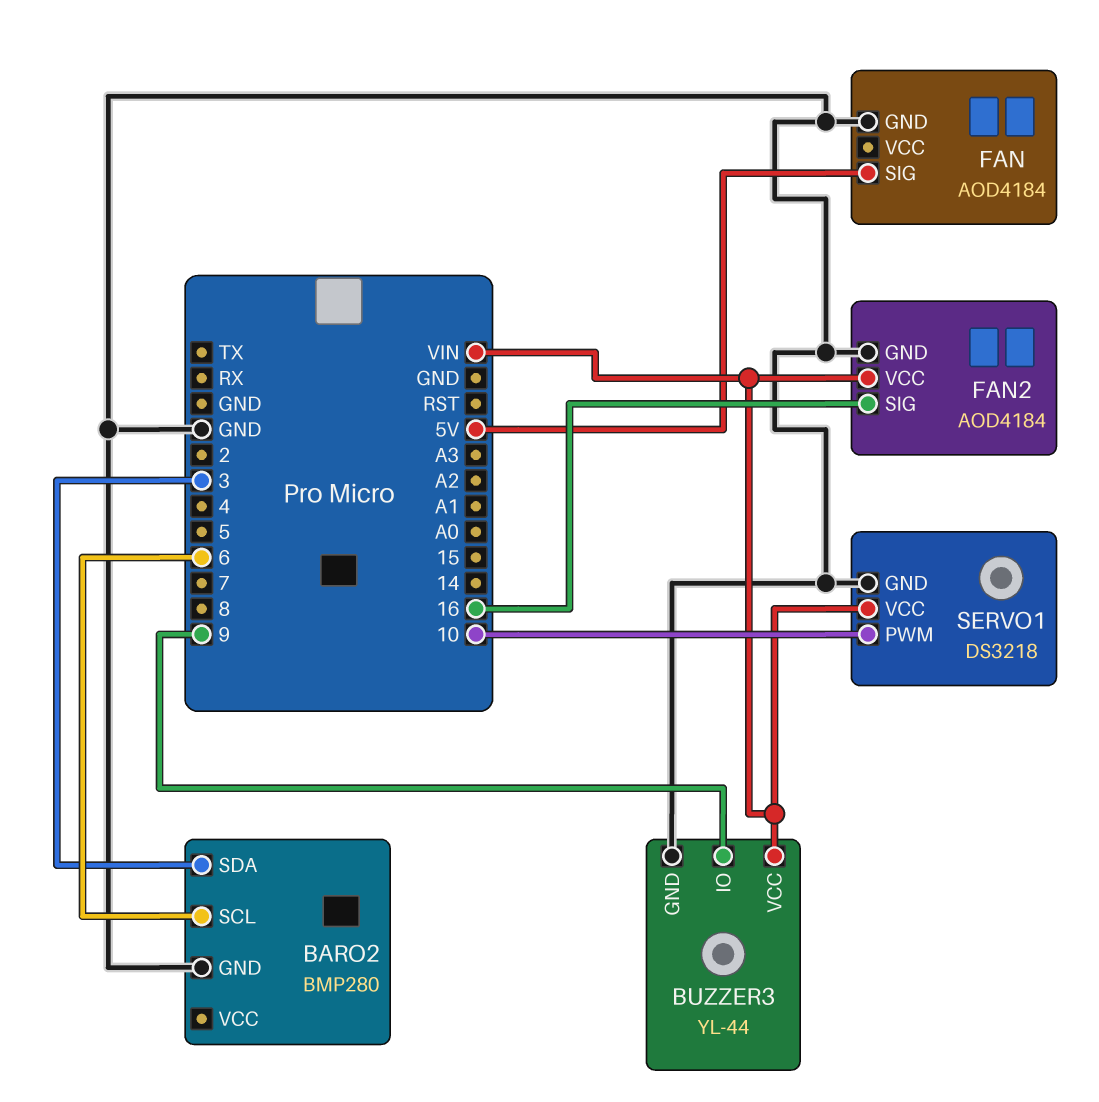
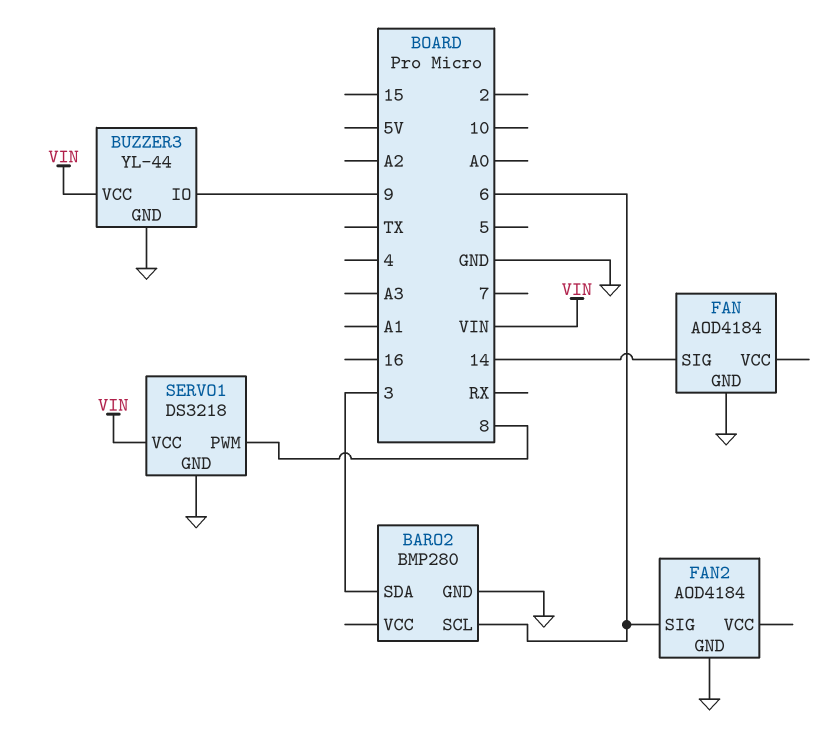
FAN pin SIG: 5V -> 14
FAN2 pin SIG: 16 -> 6
FAN2 pin VCC: VIN -> none
SERVO1 pin PWM: 10 -> 8

